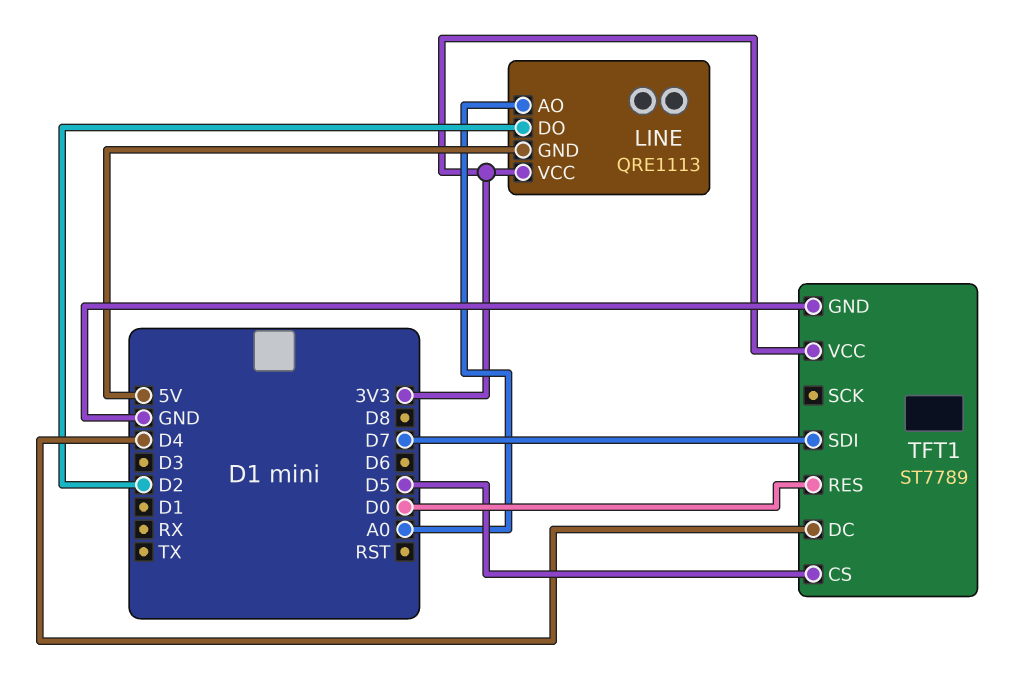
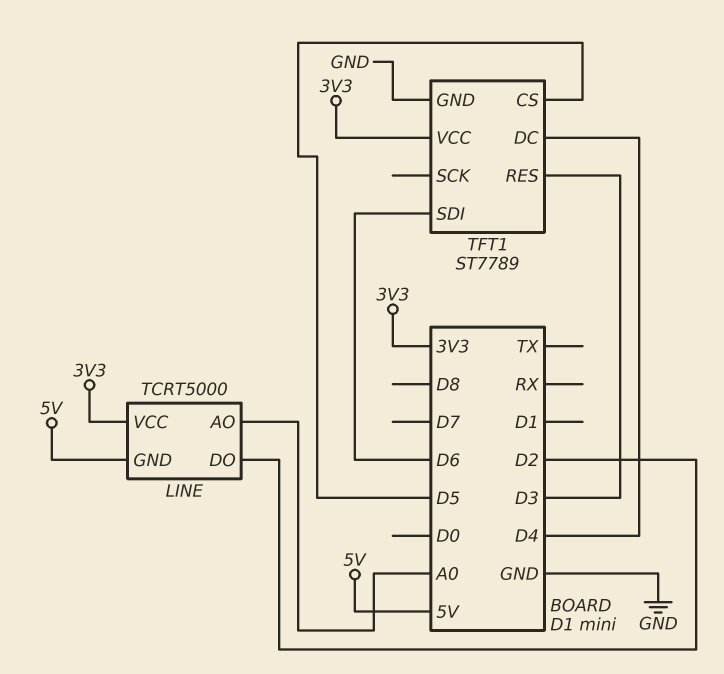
LINE: QRE1113 -> TCRT5000
TFT1 pin RES: D0 -> D3
TFT1 pin SDI: D7 -> D6

